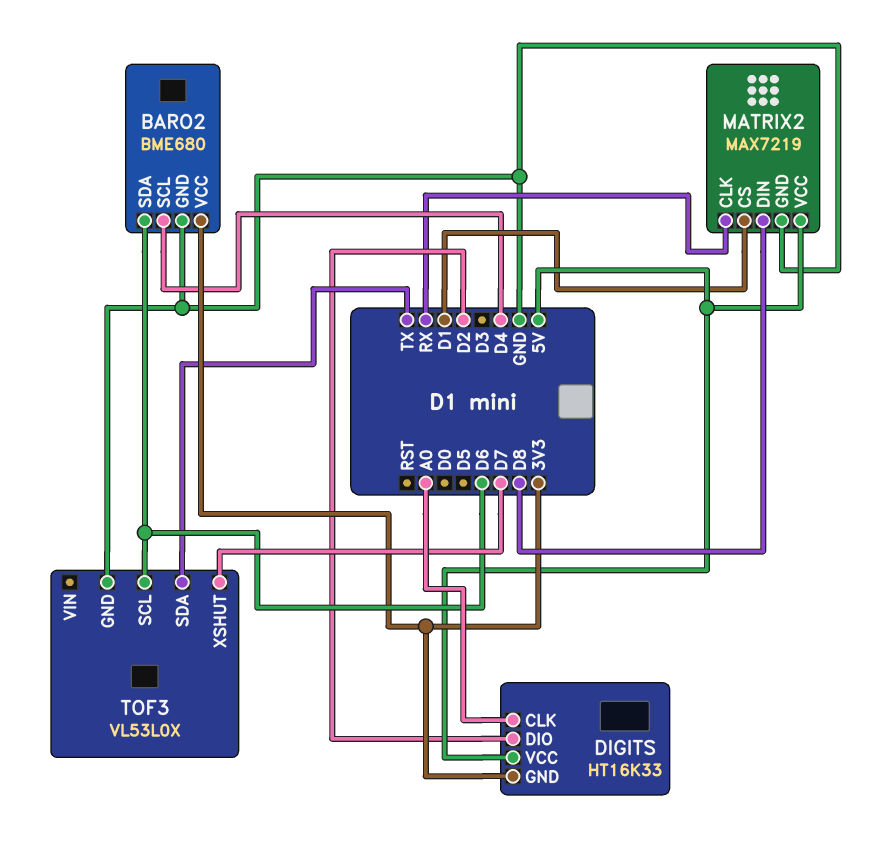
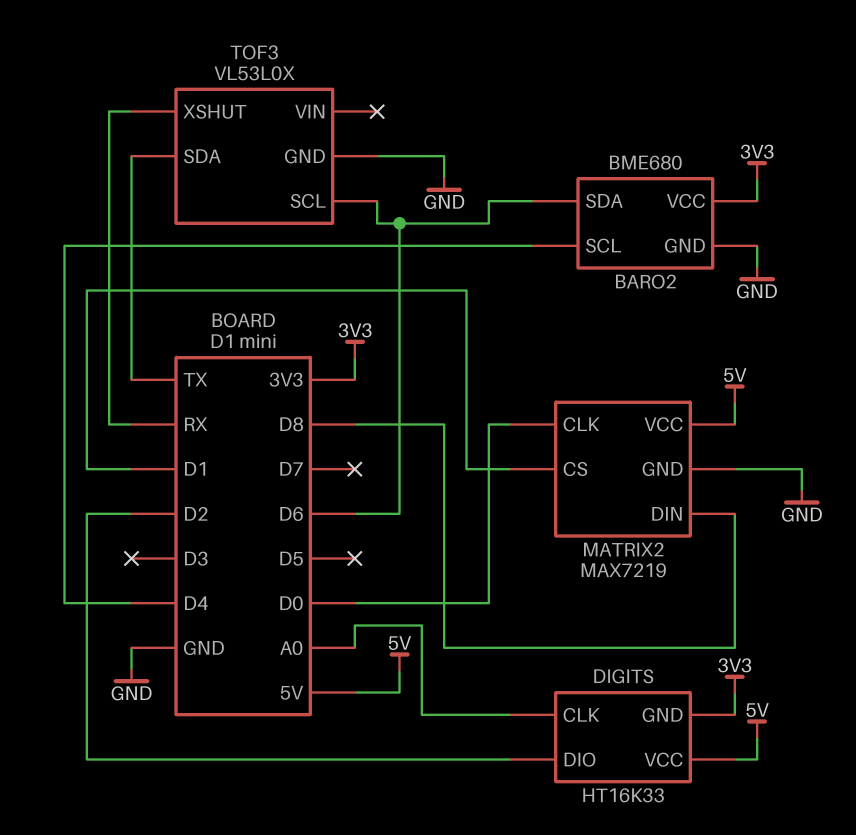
MATRIX2 pin CLK: RX -> D0
TOF3 pin XSHUT: D7 -> RX

